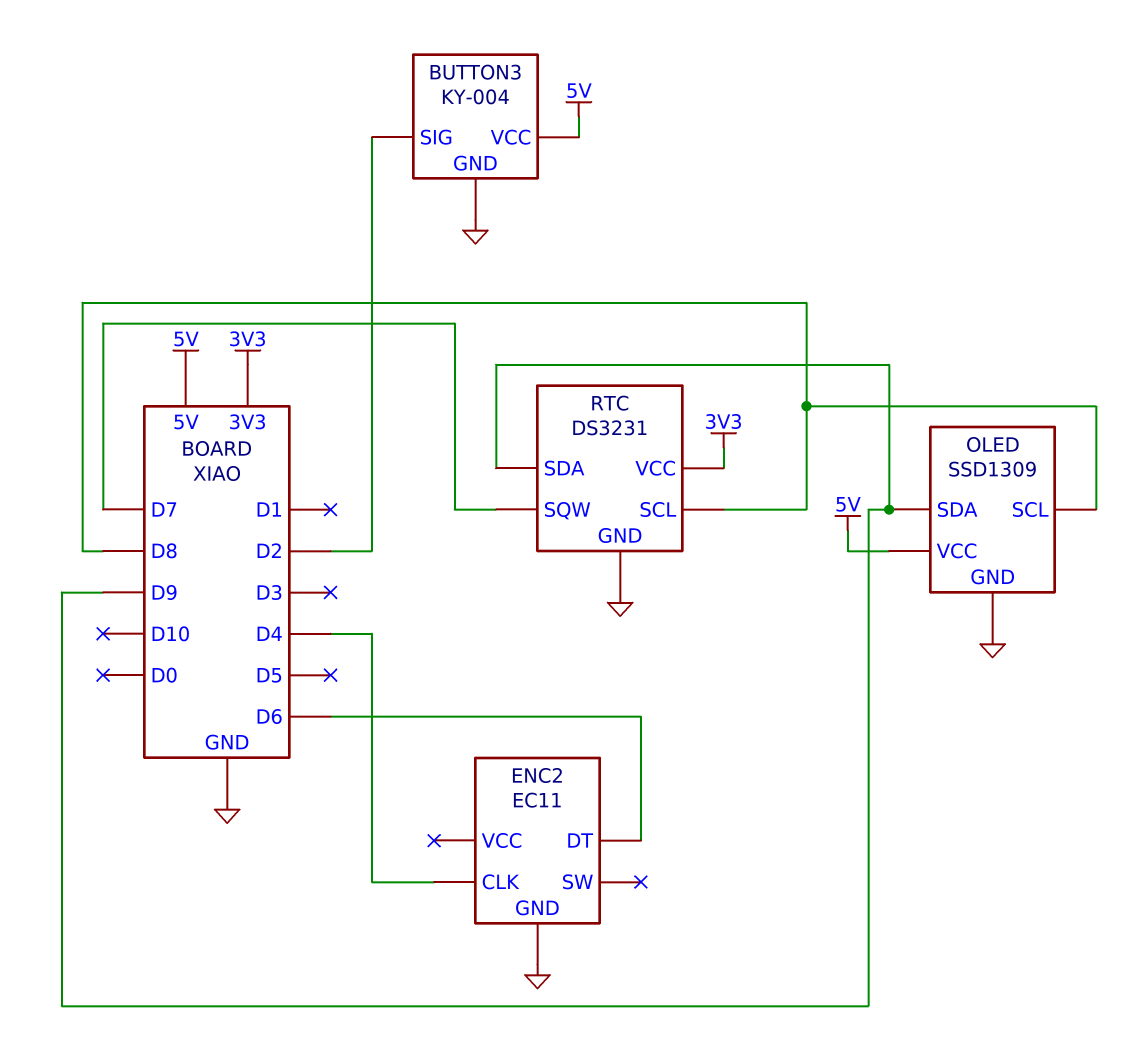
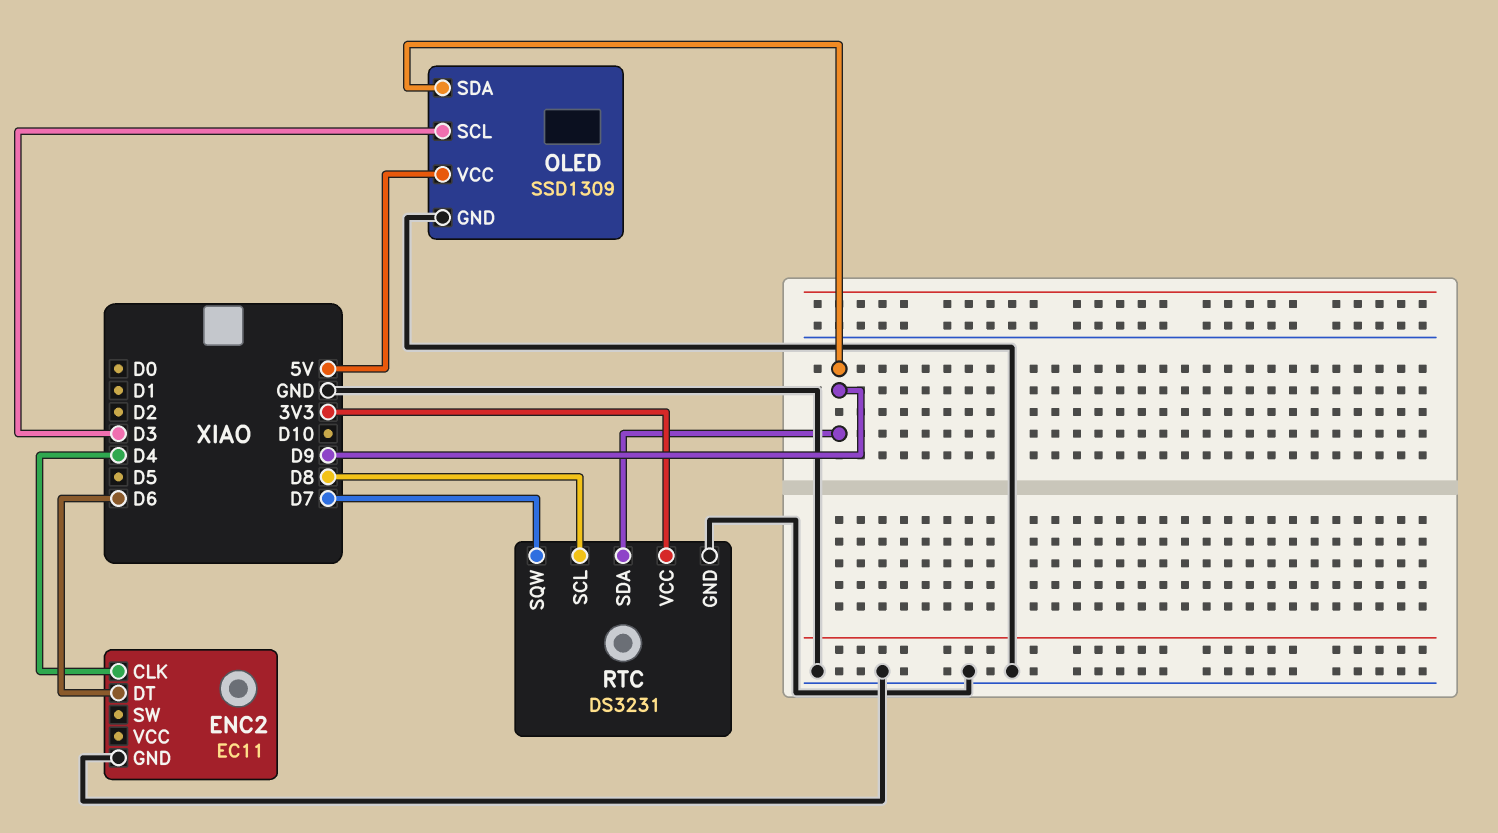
BUTTON3: KY-004 -> none
BUTTON3 pin GND: GND -> none
BUTTON3 pin SIG: D2 -> none
BUTTON3 pin VCC: 5V -> none
OLED pin SCL: D8 -> D3

